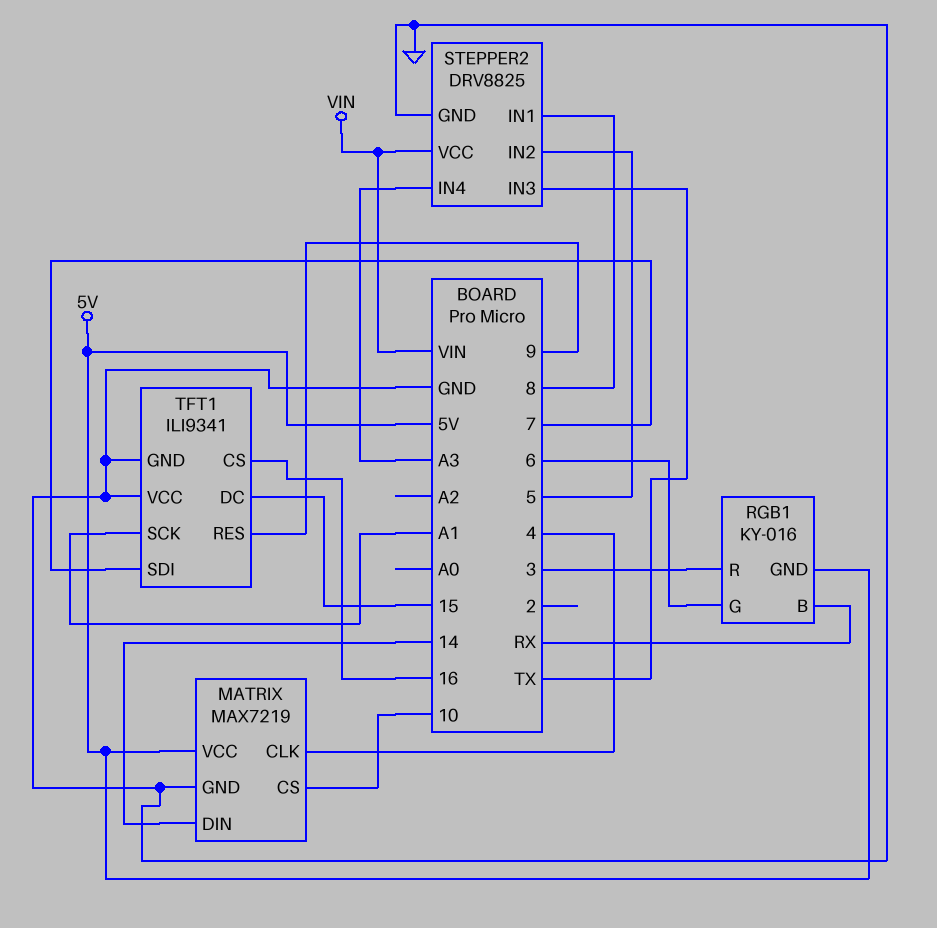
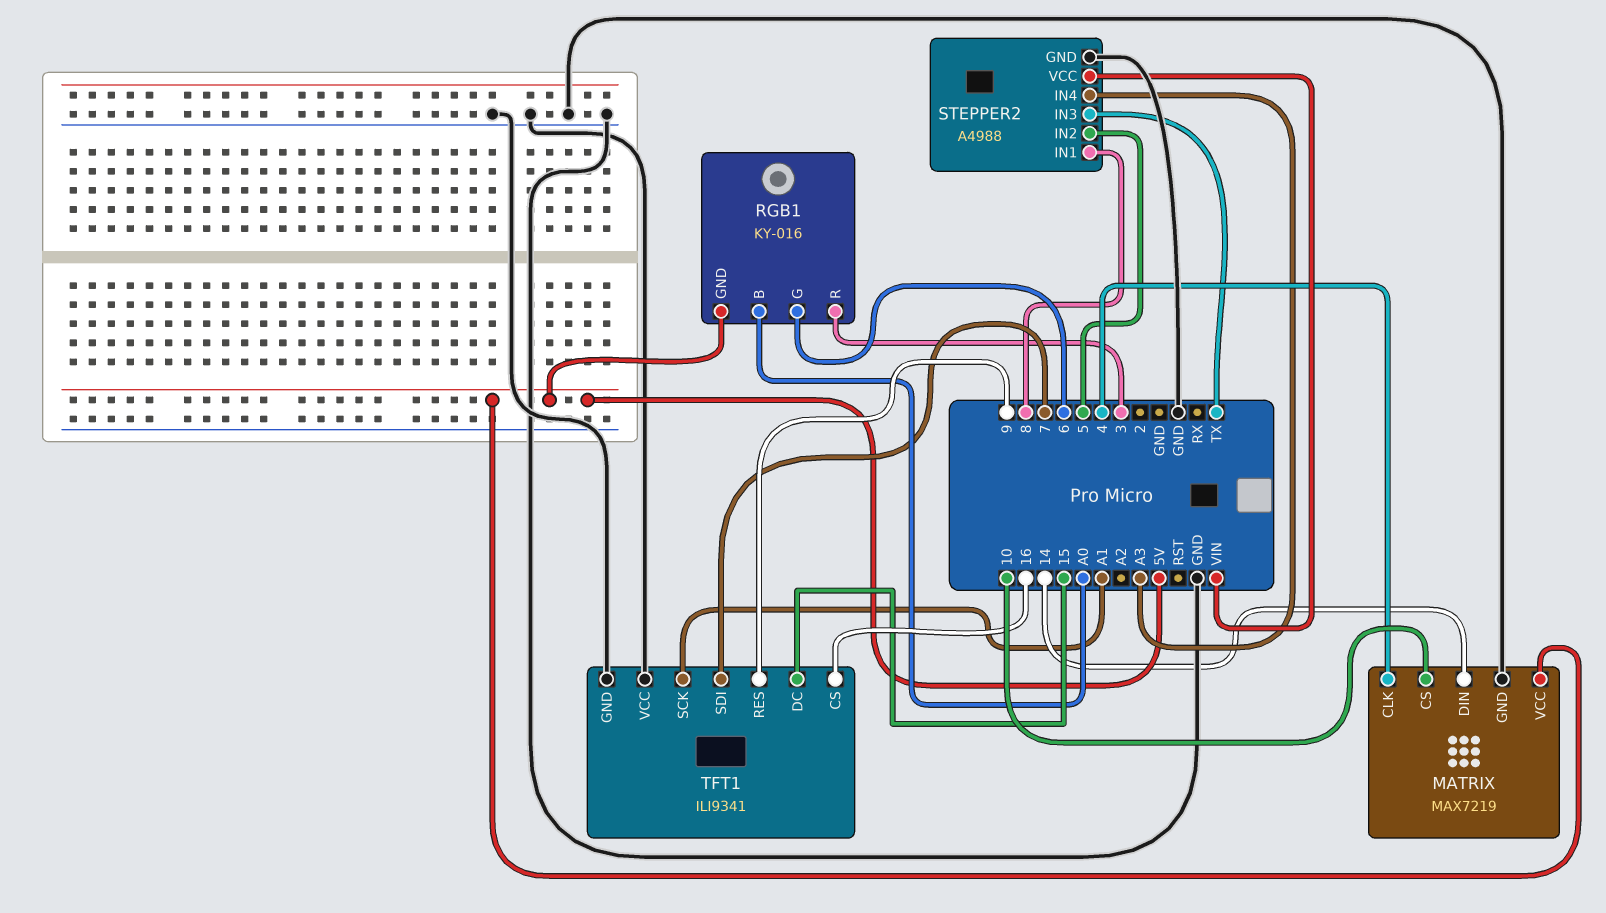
RGB1 pin B: RX -> A0
STEPPER2: DRV8825 -> A4988

